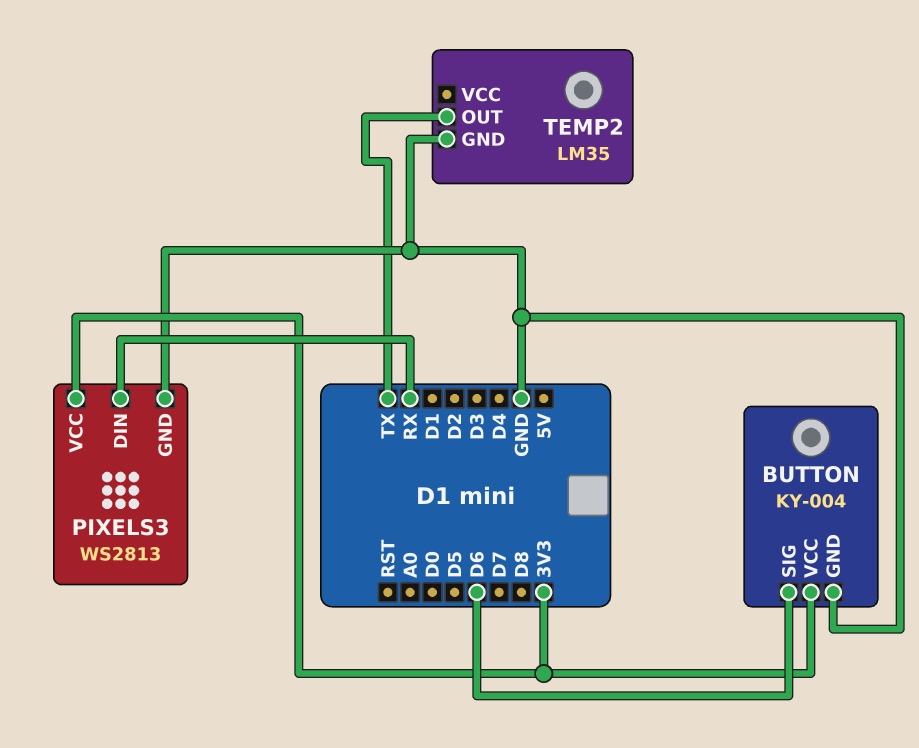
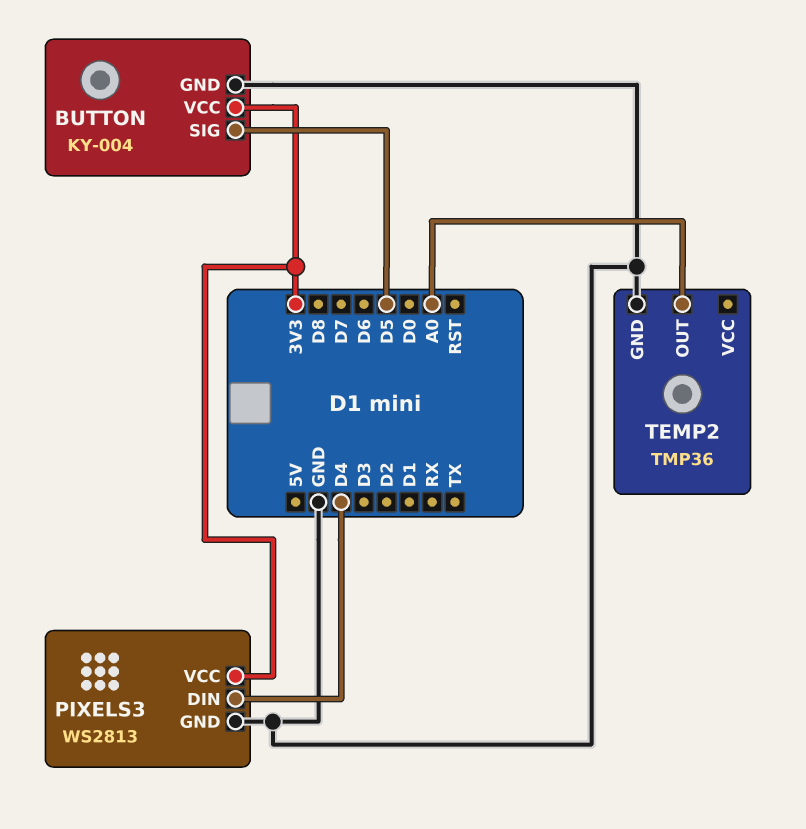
BUTTON pin SIG: D6 -> D5
PIXELS3 pin DIN: RX -> D4
TEMP2: LM35 -> TMP36
TEMP2 pin OUT: TX -> A0

